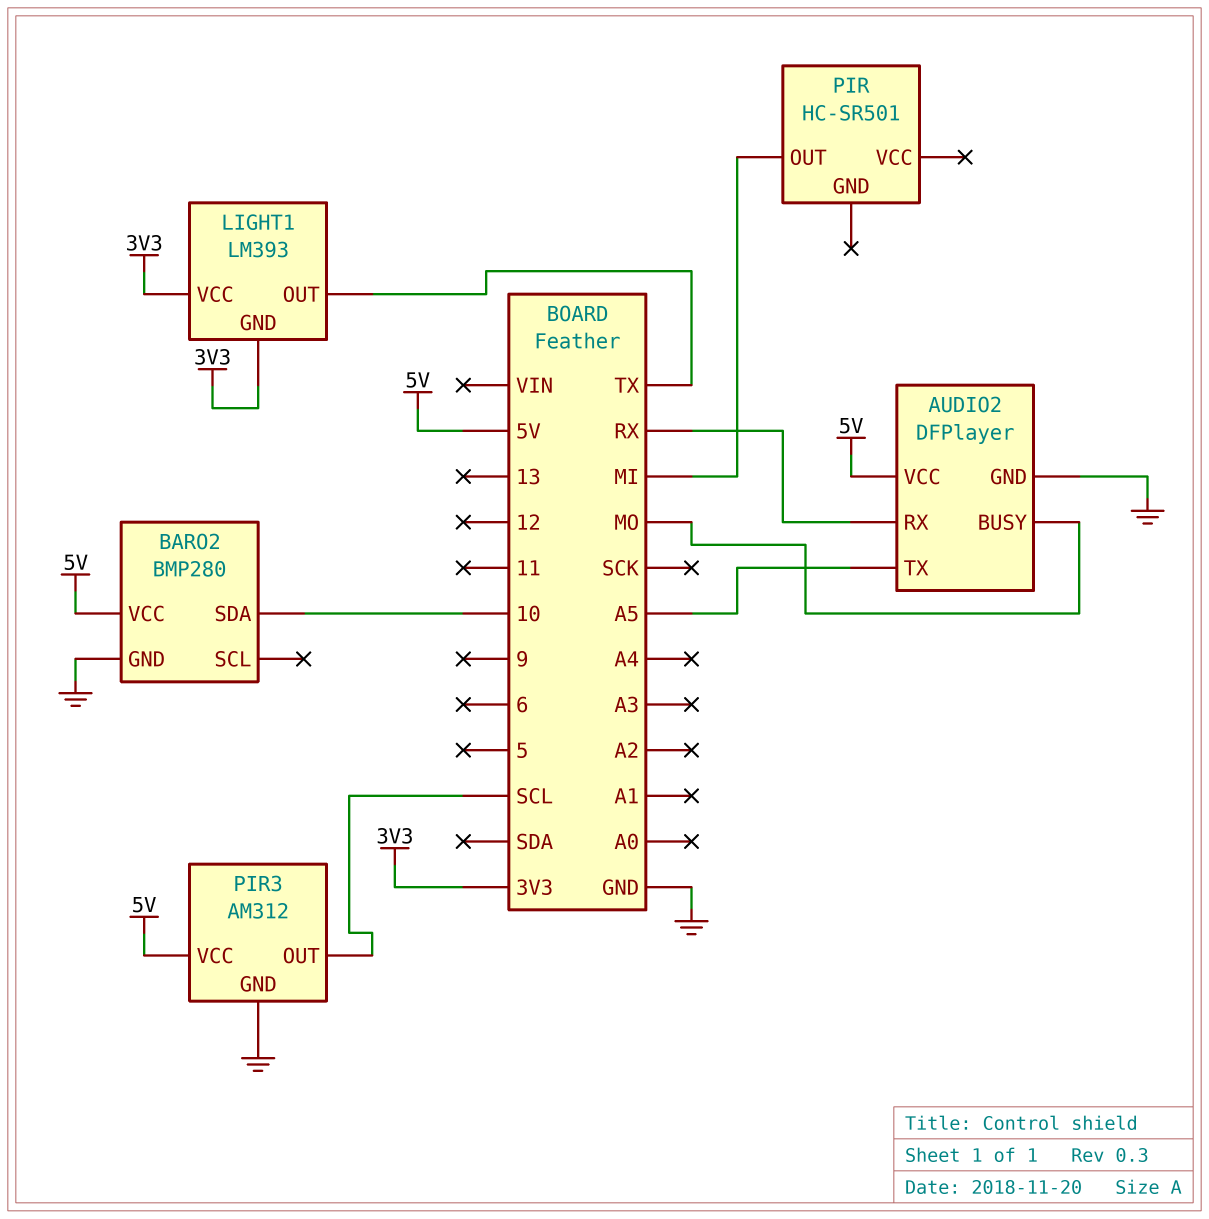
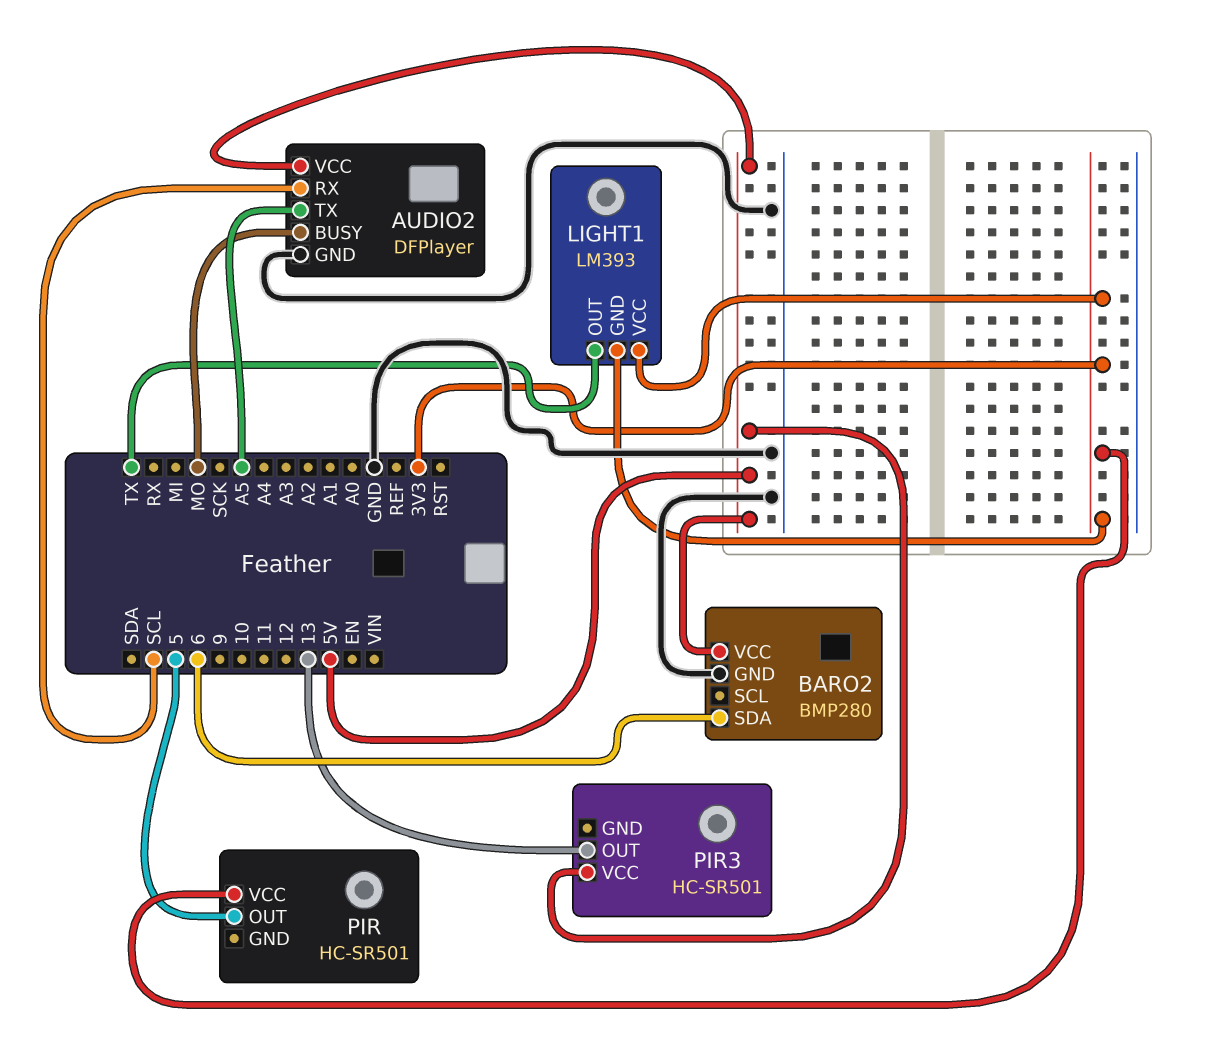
AUDIO2 pin RX: RX -> SCL
BARO2 pin SDA: 10 -> 6
PIR pin OUT: MI -> 5
PIR pin VCC: none -> 3V3
PIR3: AM312 -> HC-SR501
PIR3 pin GND: GND -> none
PIR3 pin OUT: SCL -> 13

